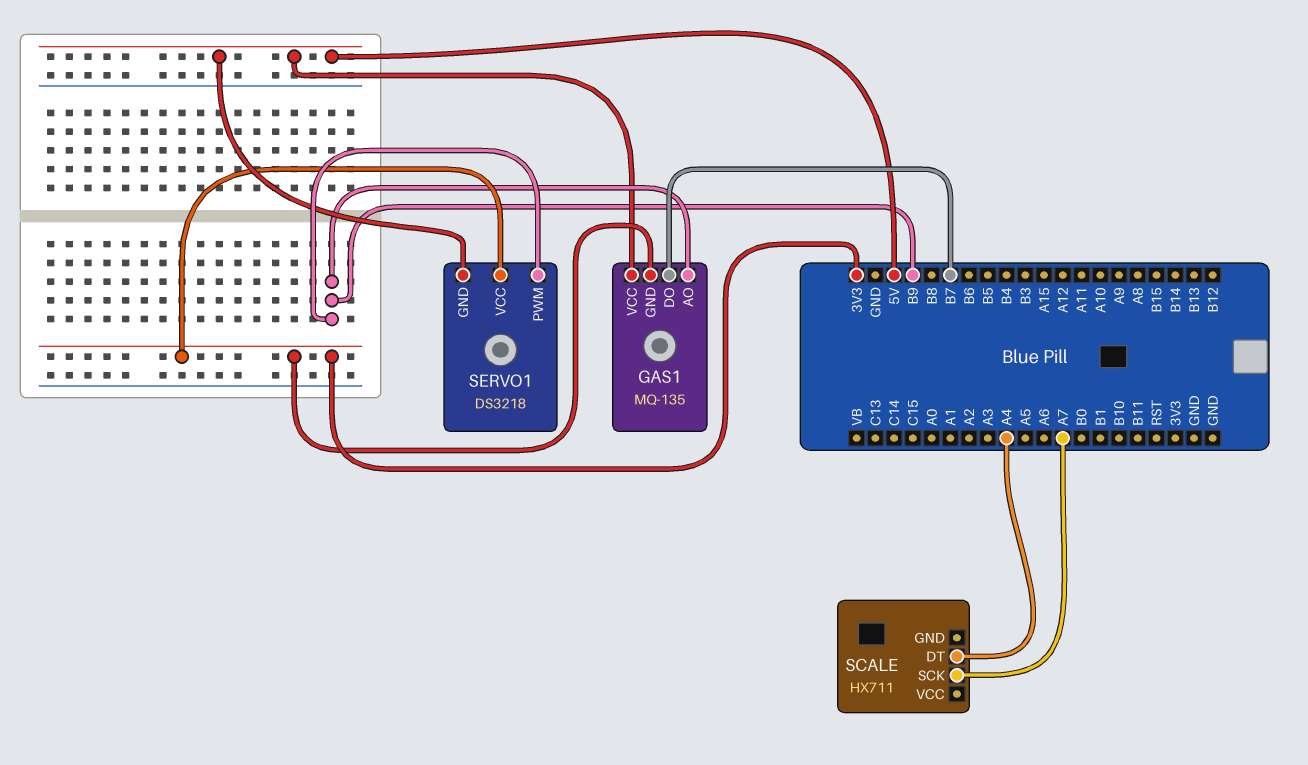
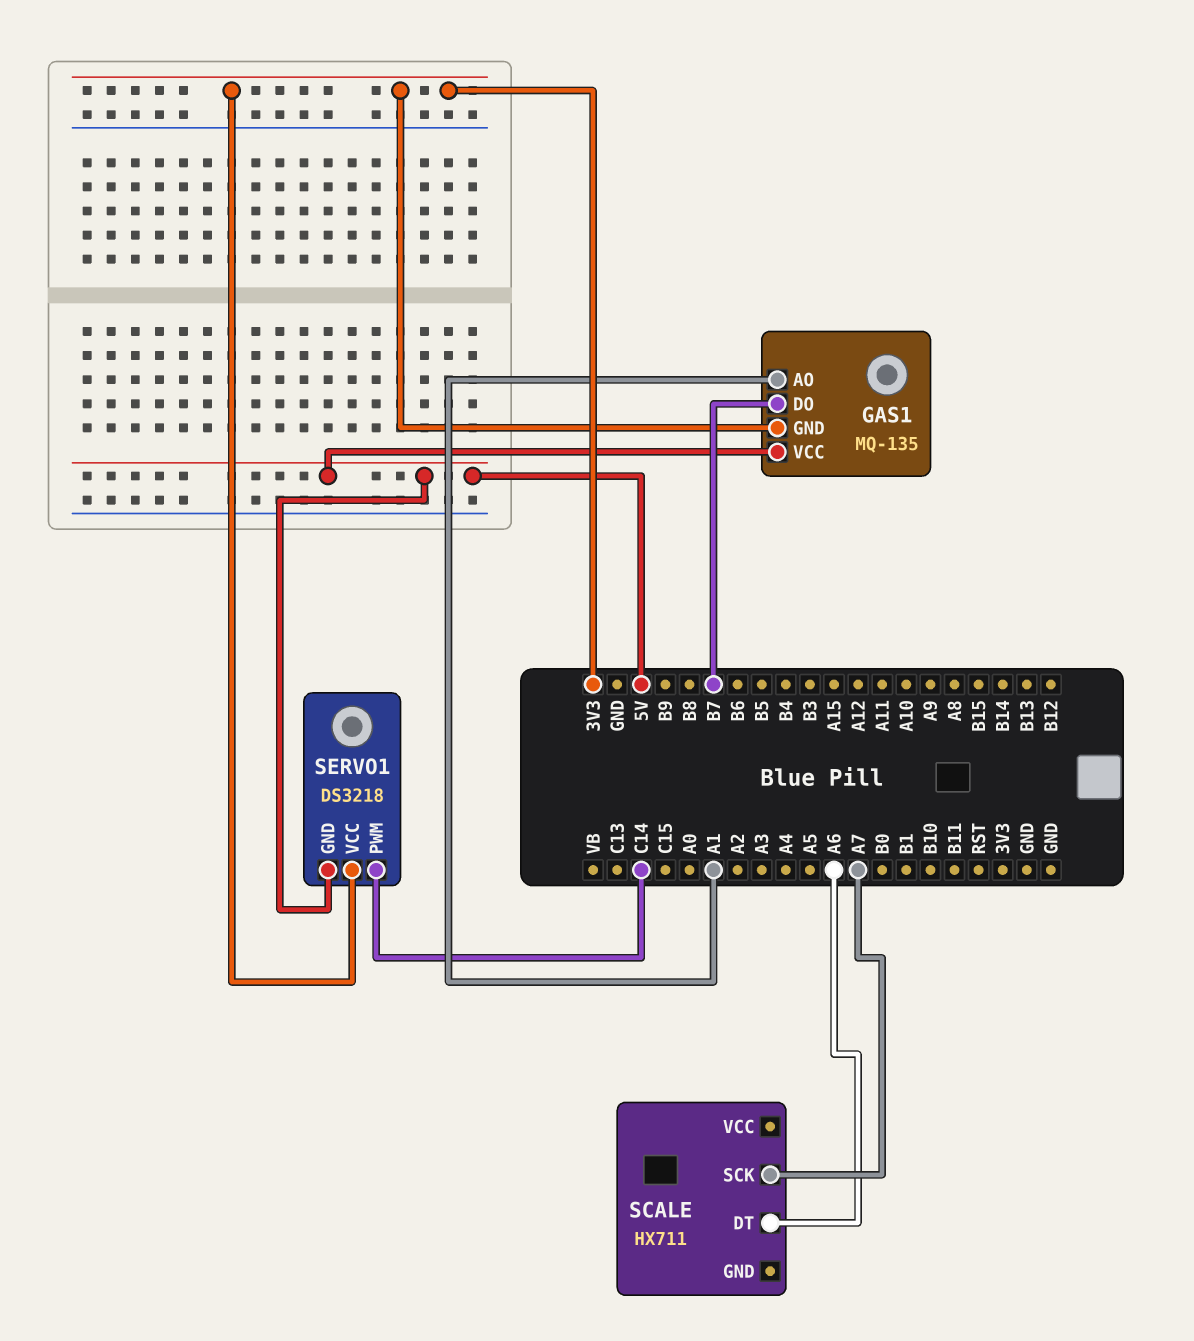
GAS1 pin AO: B9 -> A1
SCALE pin DT: A4 -> A6
SERVO1 pin PWM: B9 -> C14

